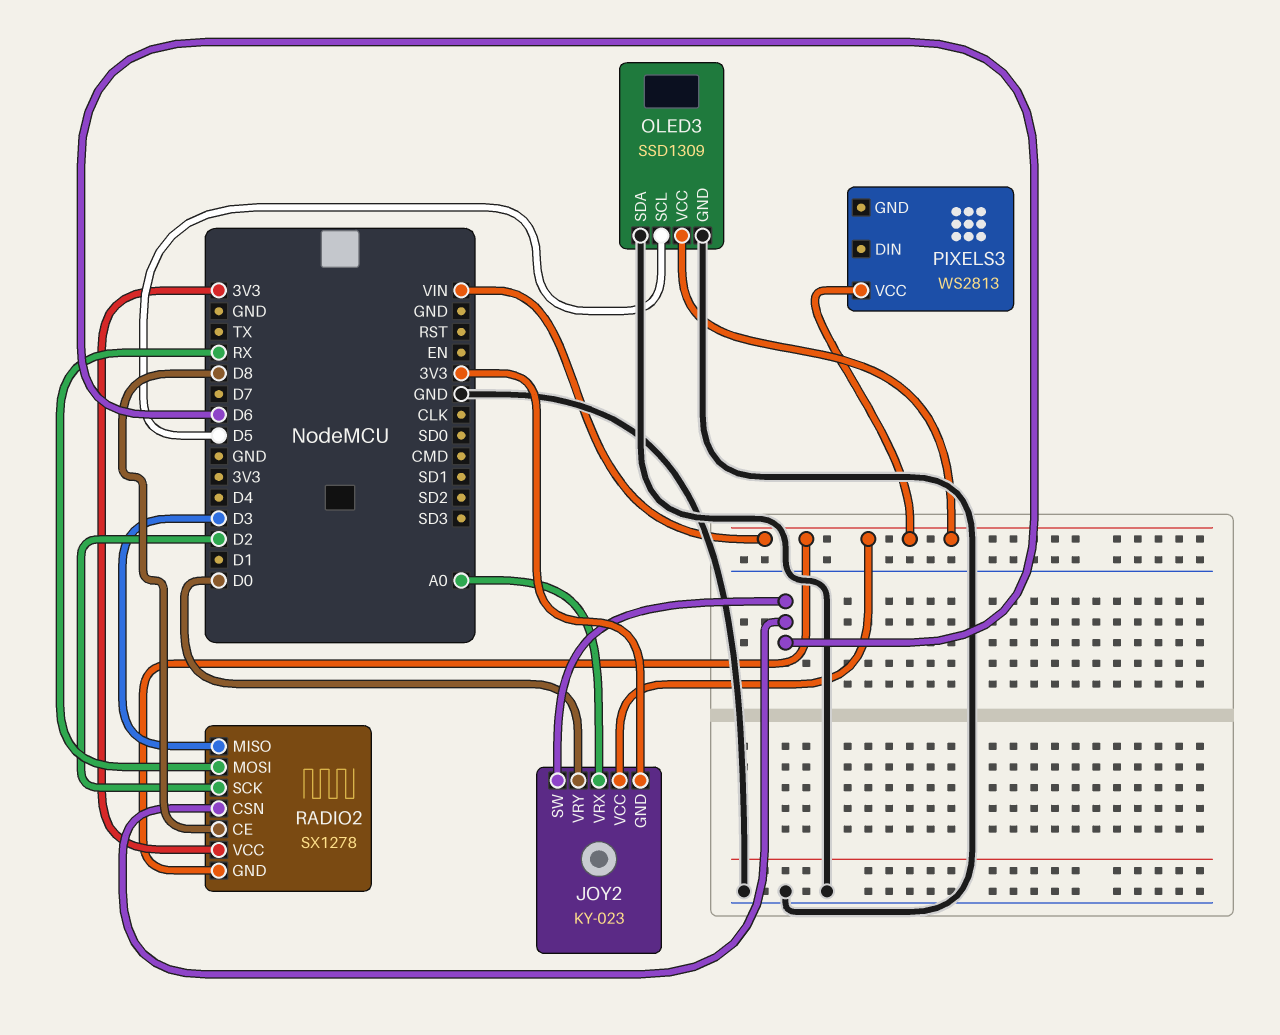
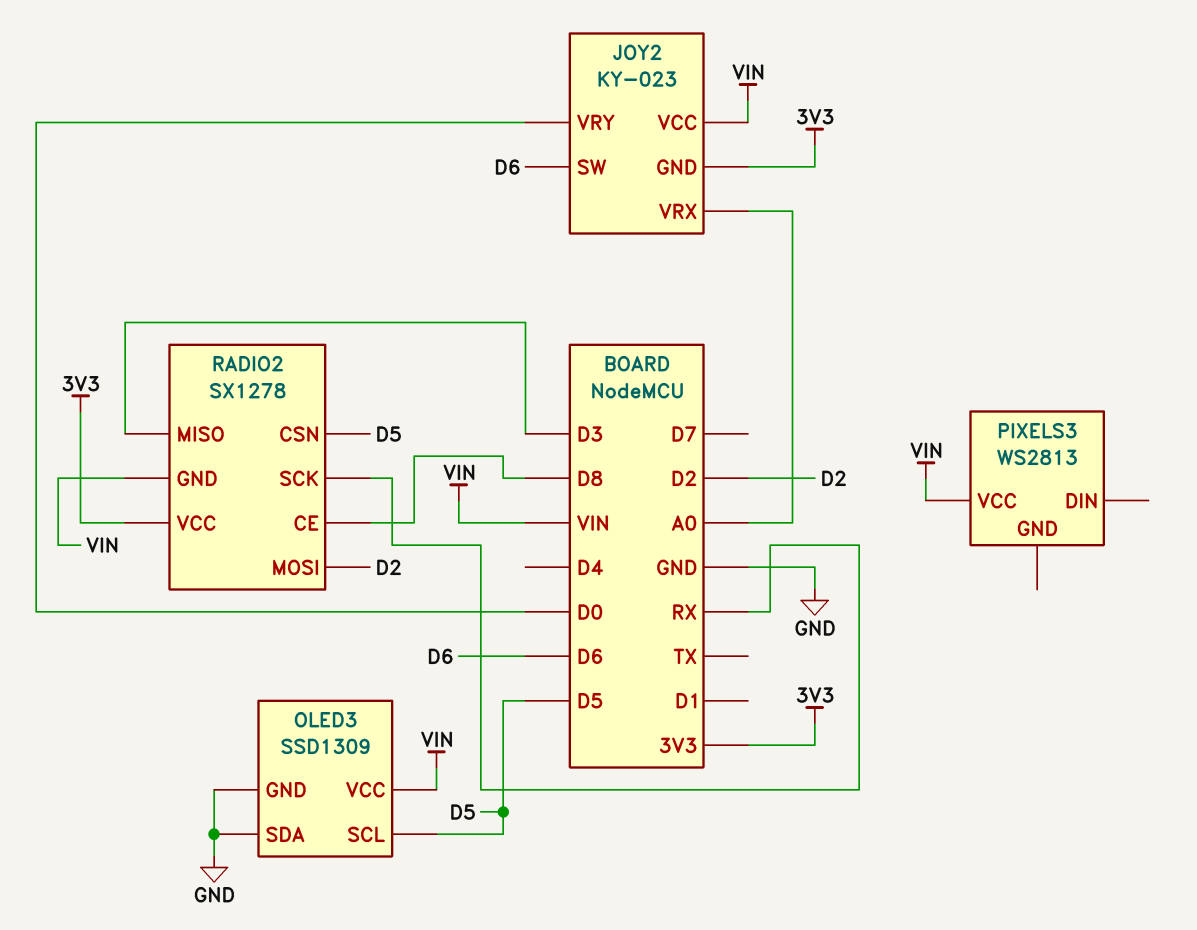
RADIO2 pin CSN: D6 -> D5
RADIO2 pin MOSI: RX -> D2
RADIO2 pin SCK: D2 -> RX

